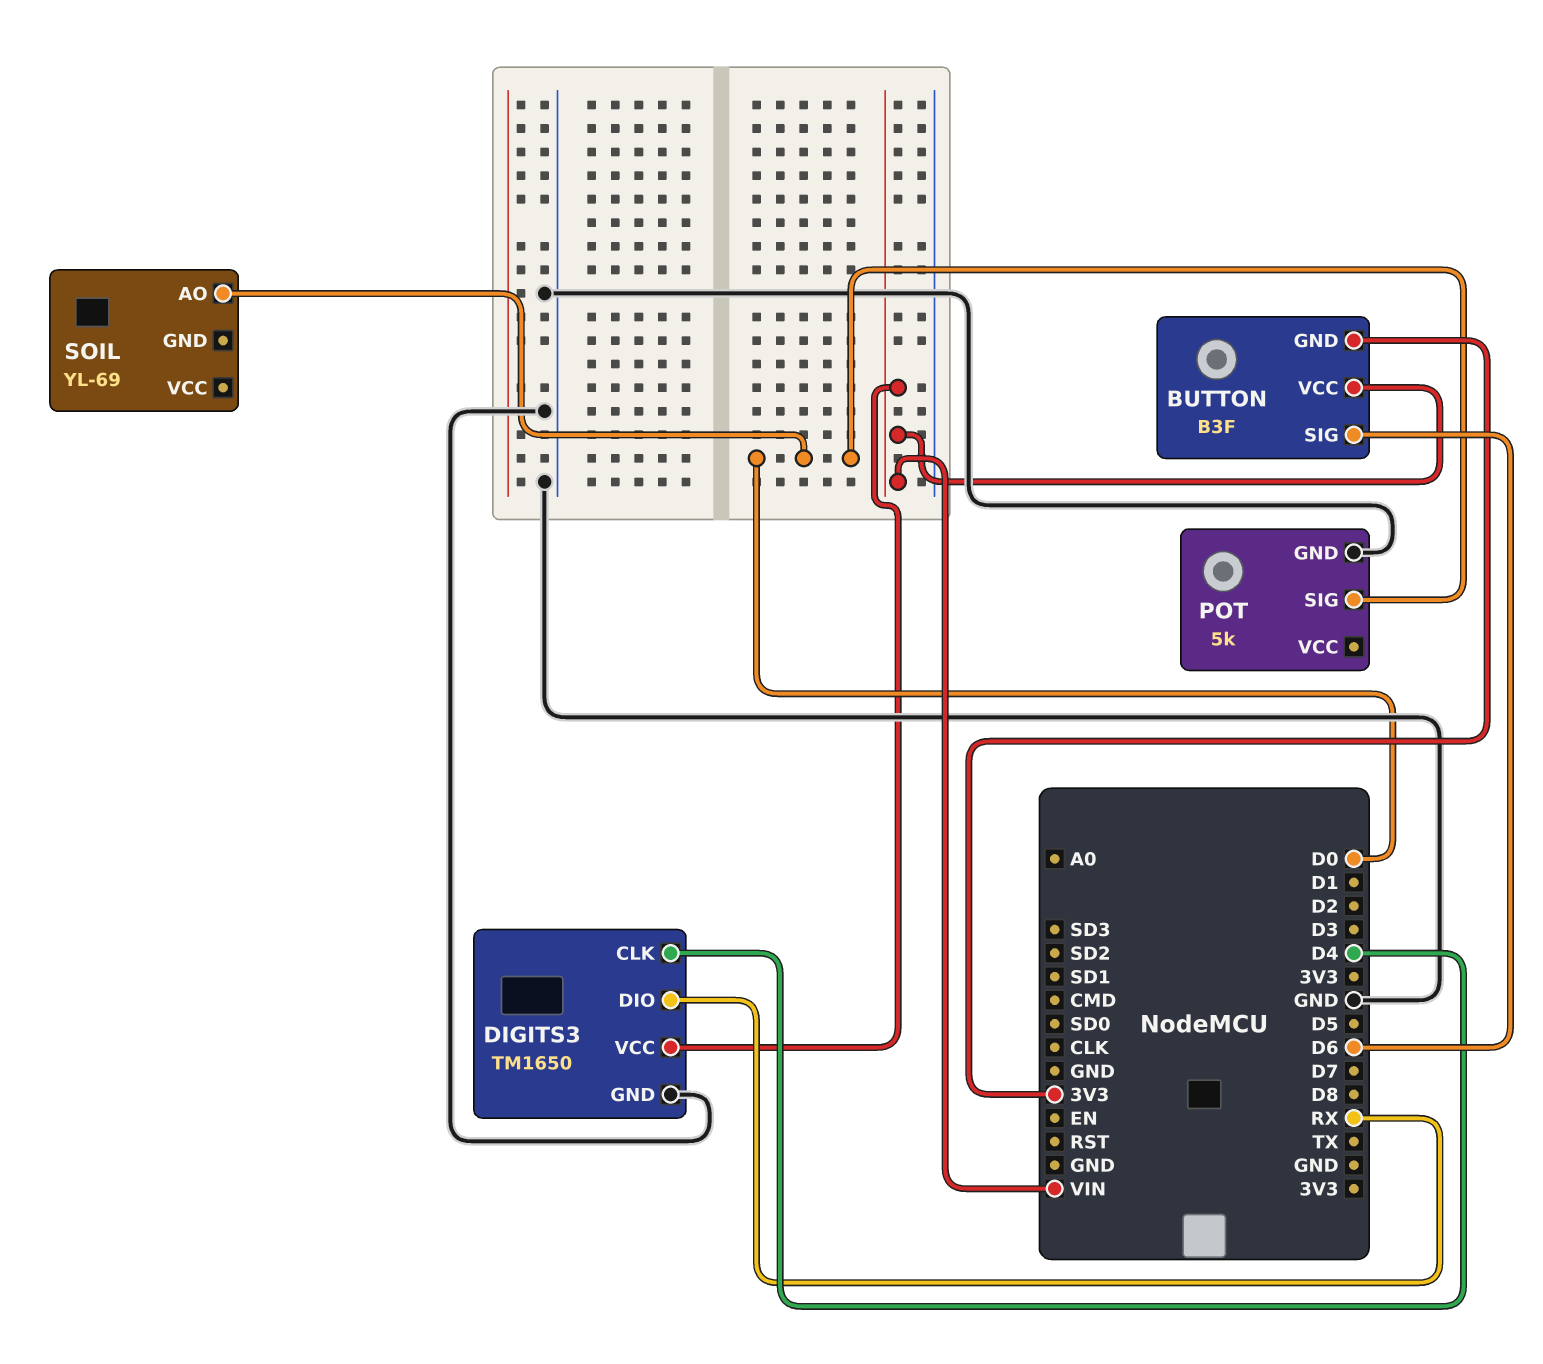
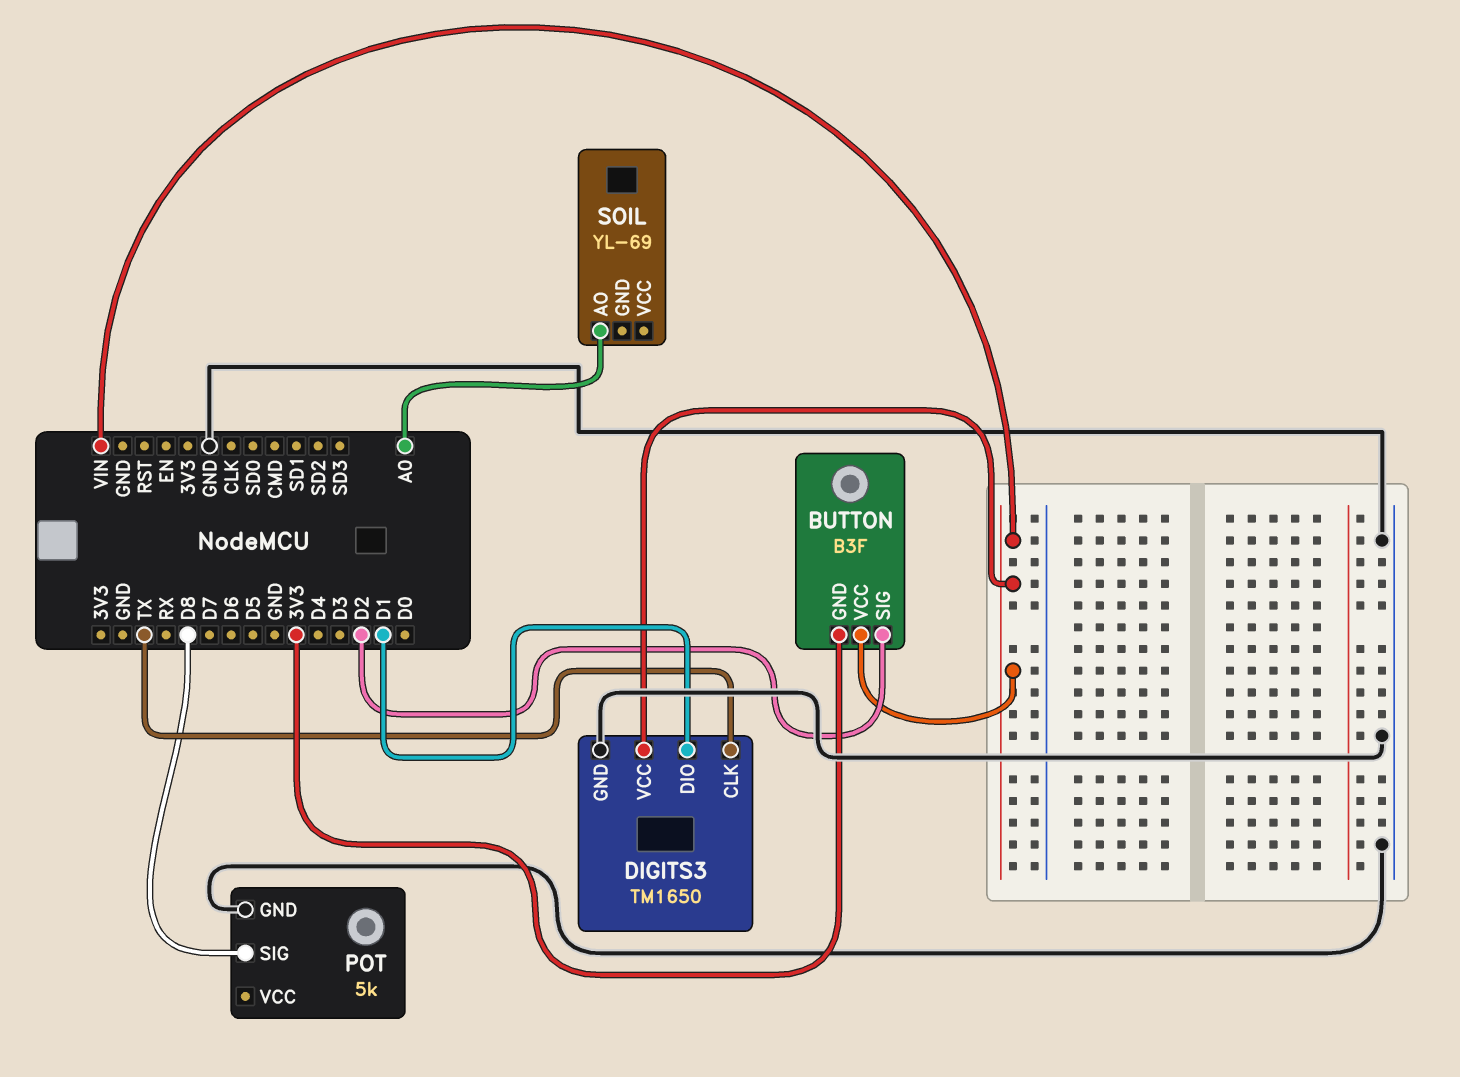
BUTTON pin SIG: D6 -> D2
DIGITS3 pin CLK: D4 -> TX
DIGITS3 pin DIO: RX -> D1
POT pin SIG: D0 -> D8
SOIL pin AO: D0 -> A0

